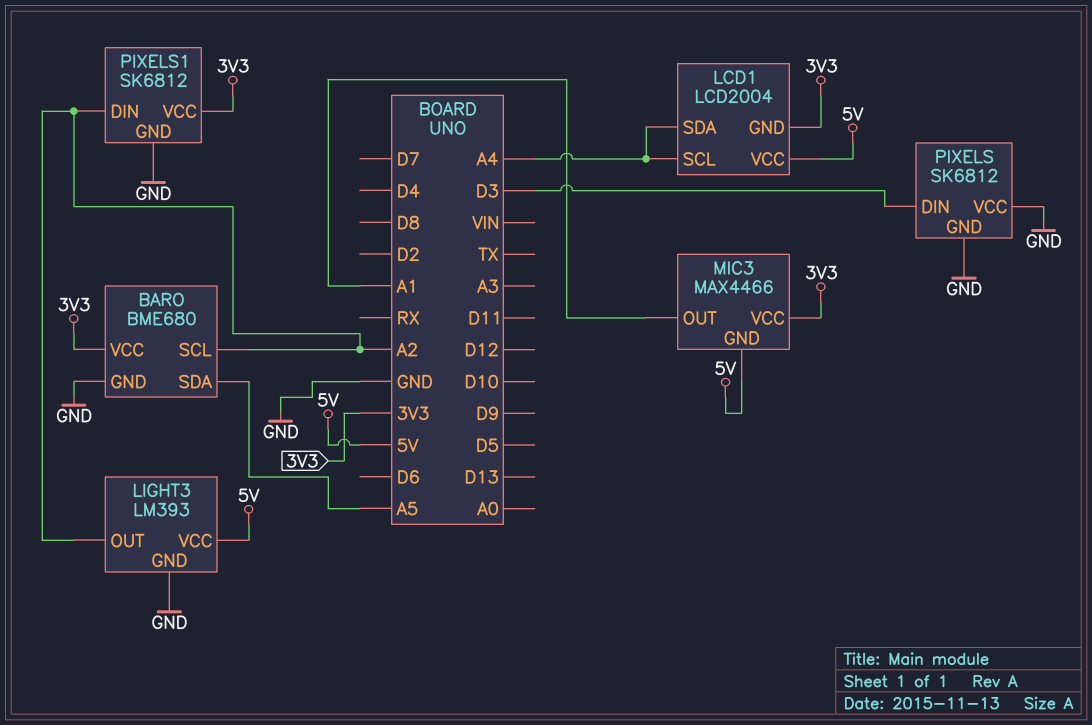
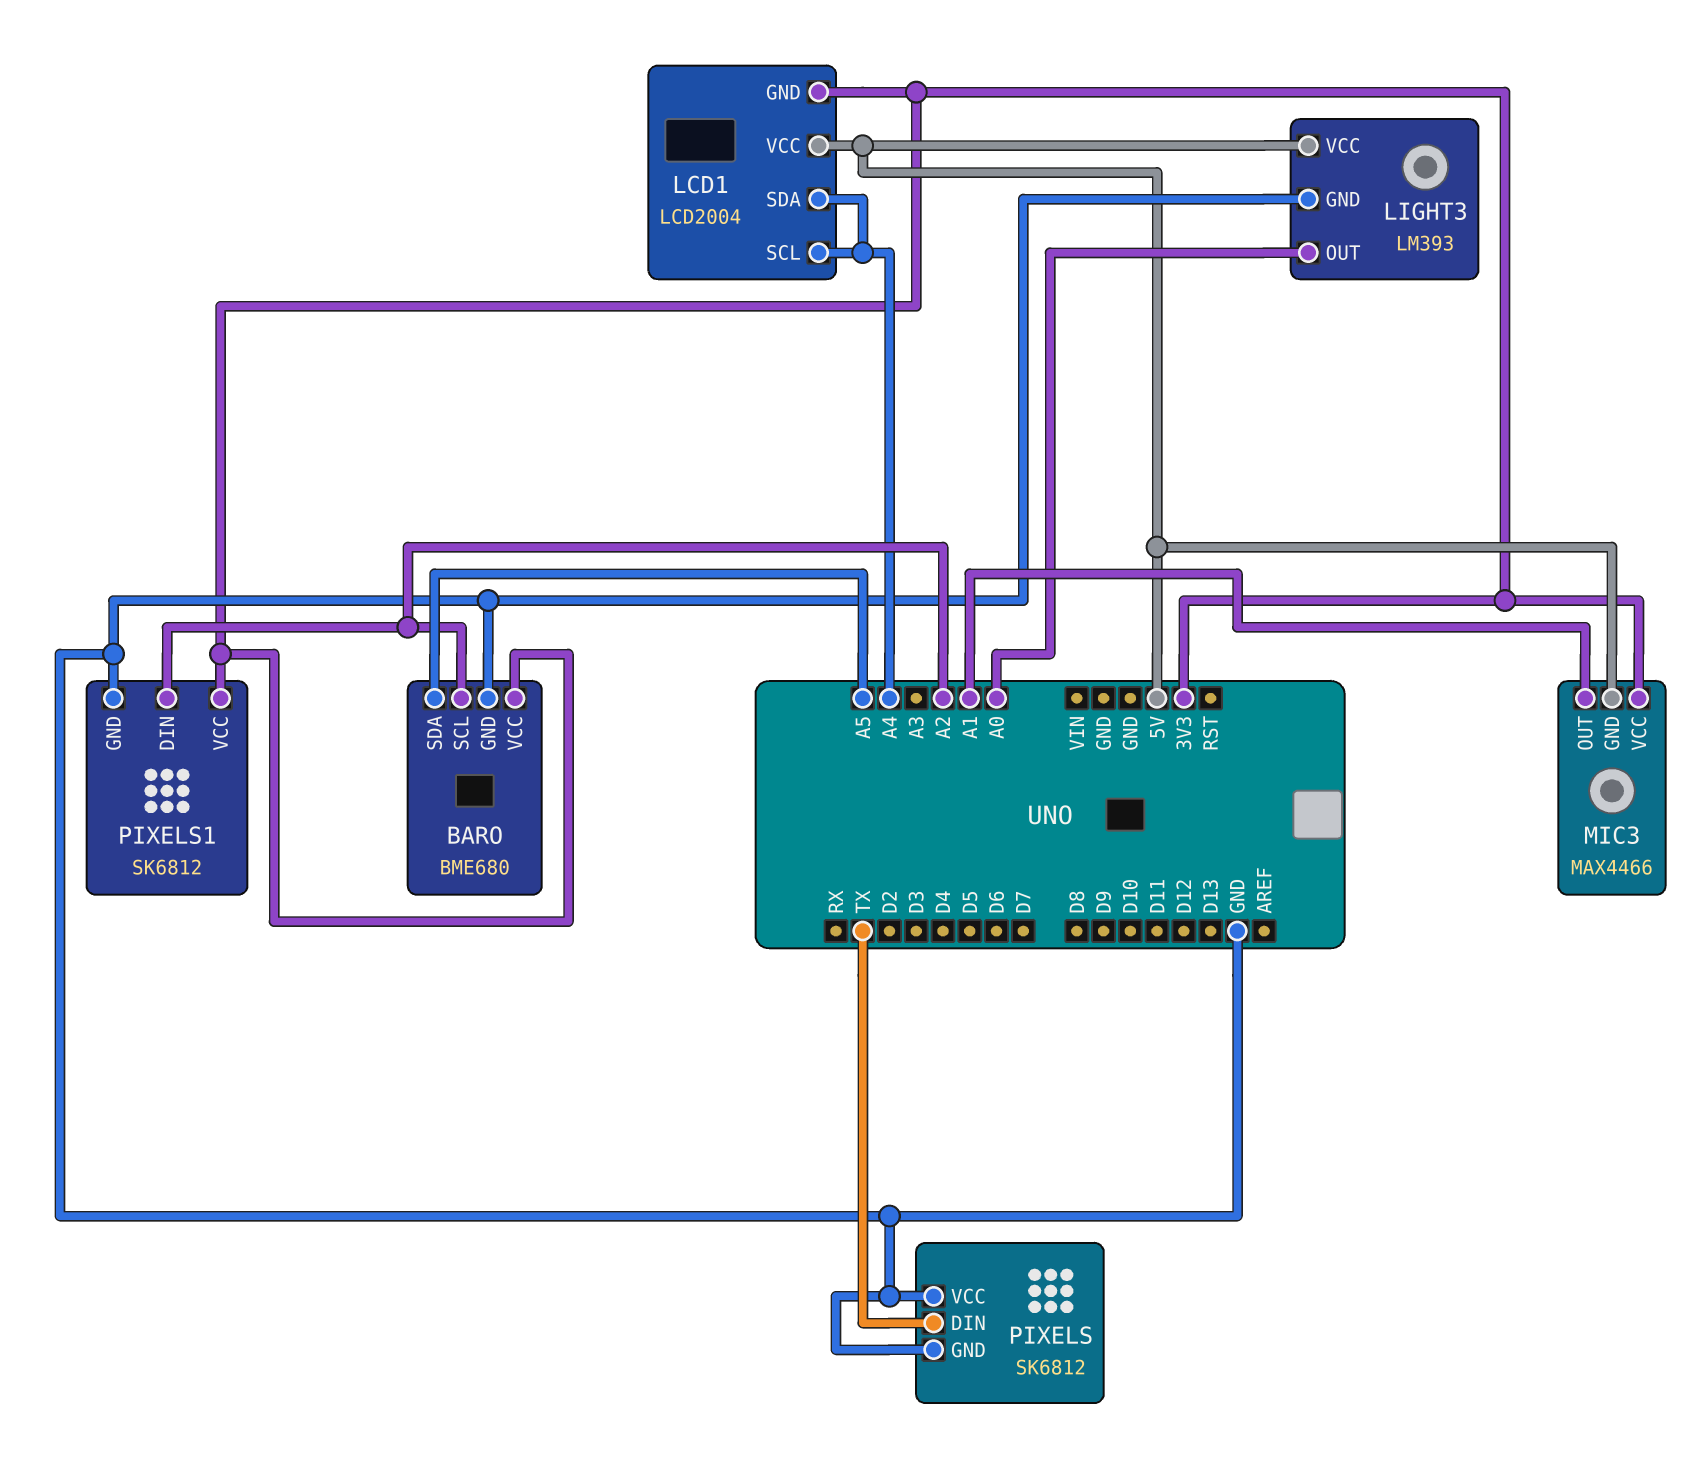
LIGHT3 pin OUT: A2 -> A0
PIXELS pin DIN: D3 -> TX

